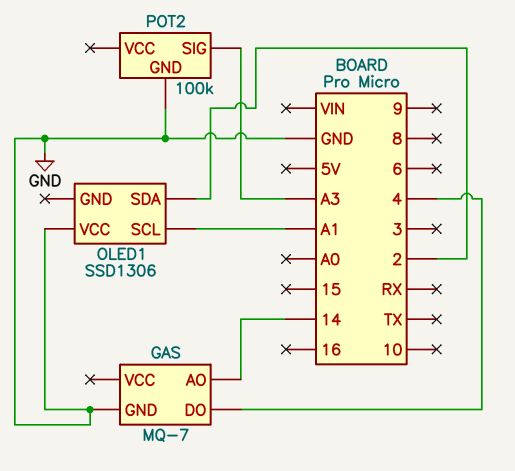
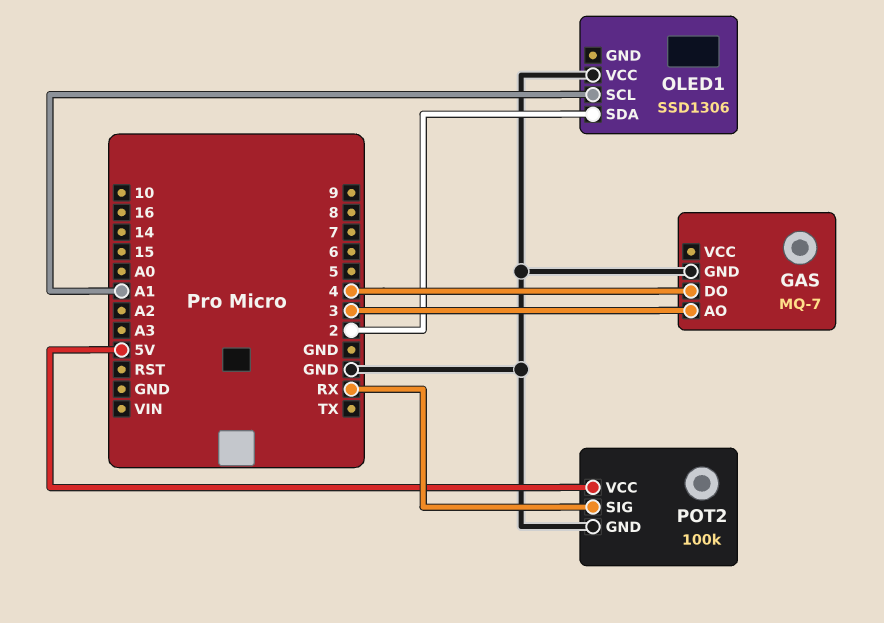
GAS pin AO: 14 -> 3
POT2 pin SIG: A3 -> RX
POT2 pin VCC: none -> 5V

